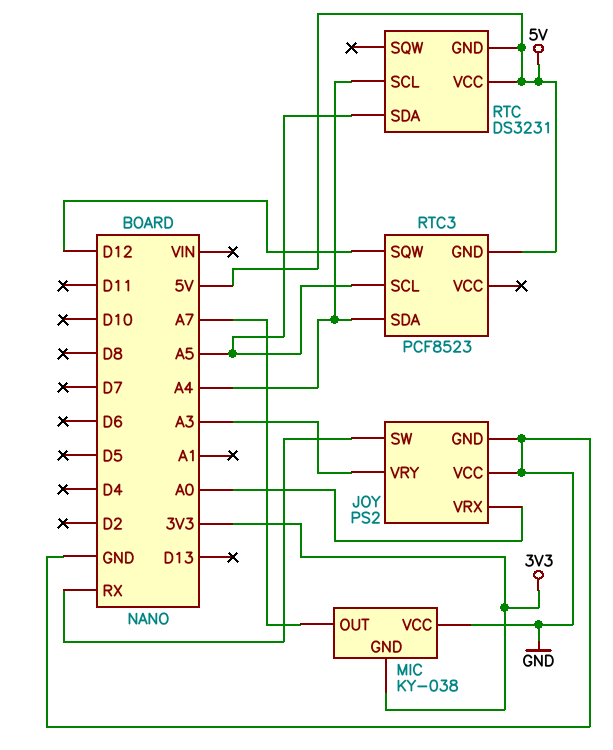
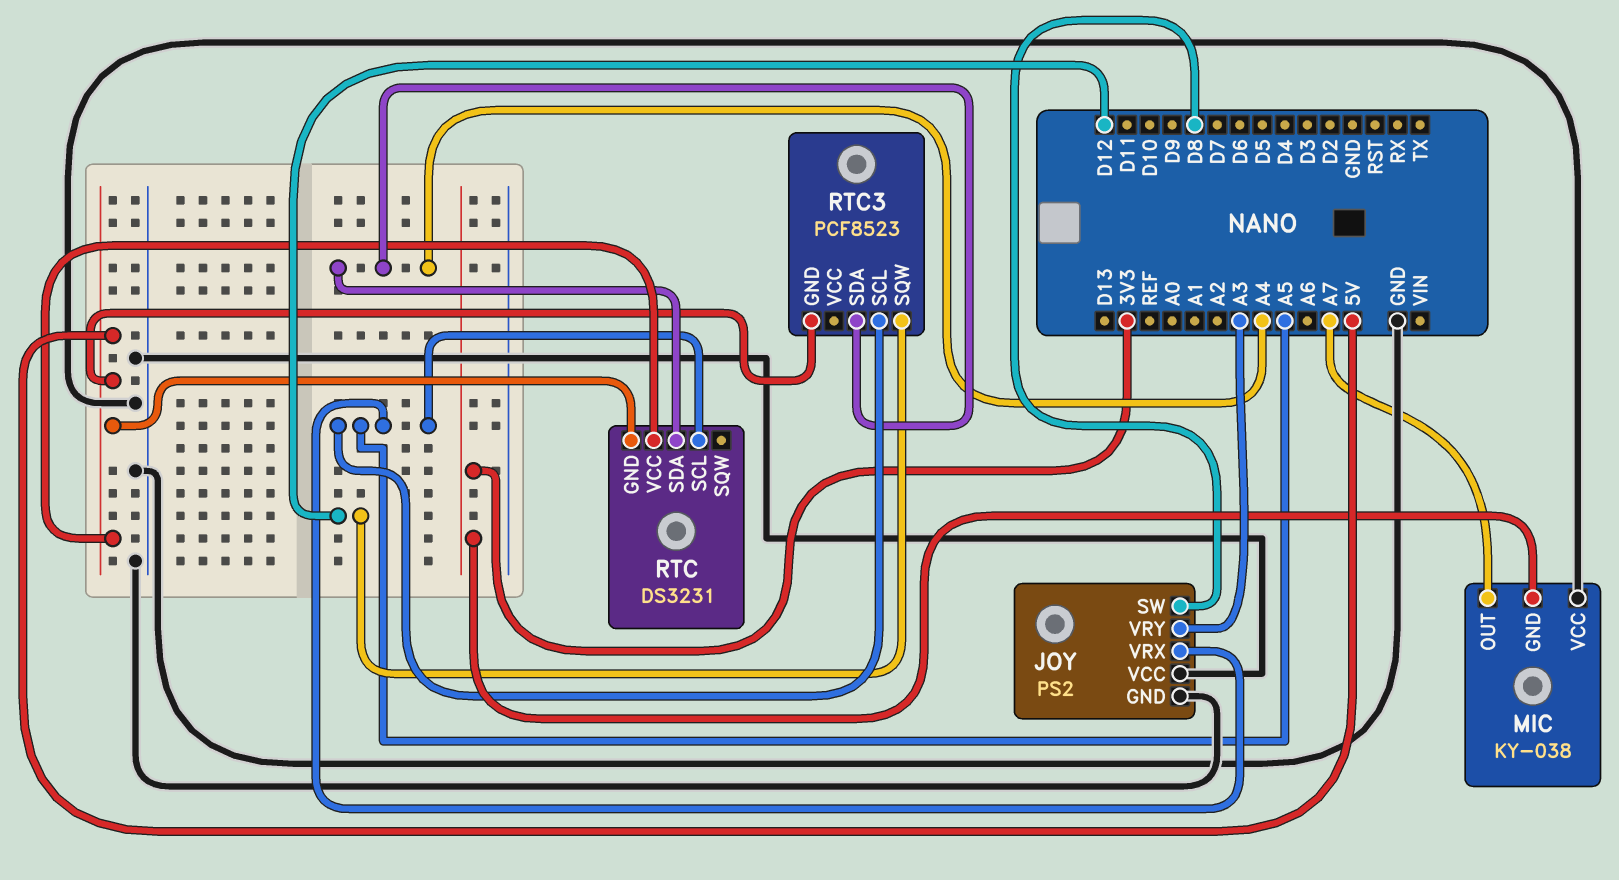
JOY pin SW: RX -> D8
JOY pin VRX: A0 -> A5
RTC pin SCL: A4 -> A5
RTC pin SDA: A5 -> A4

